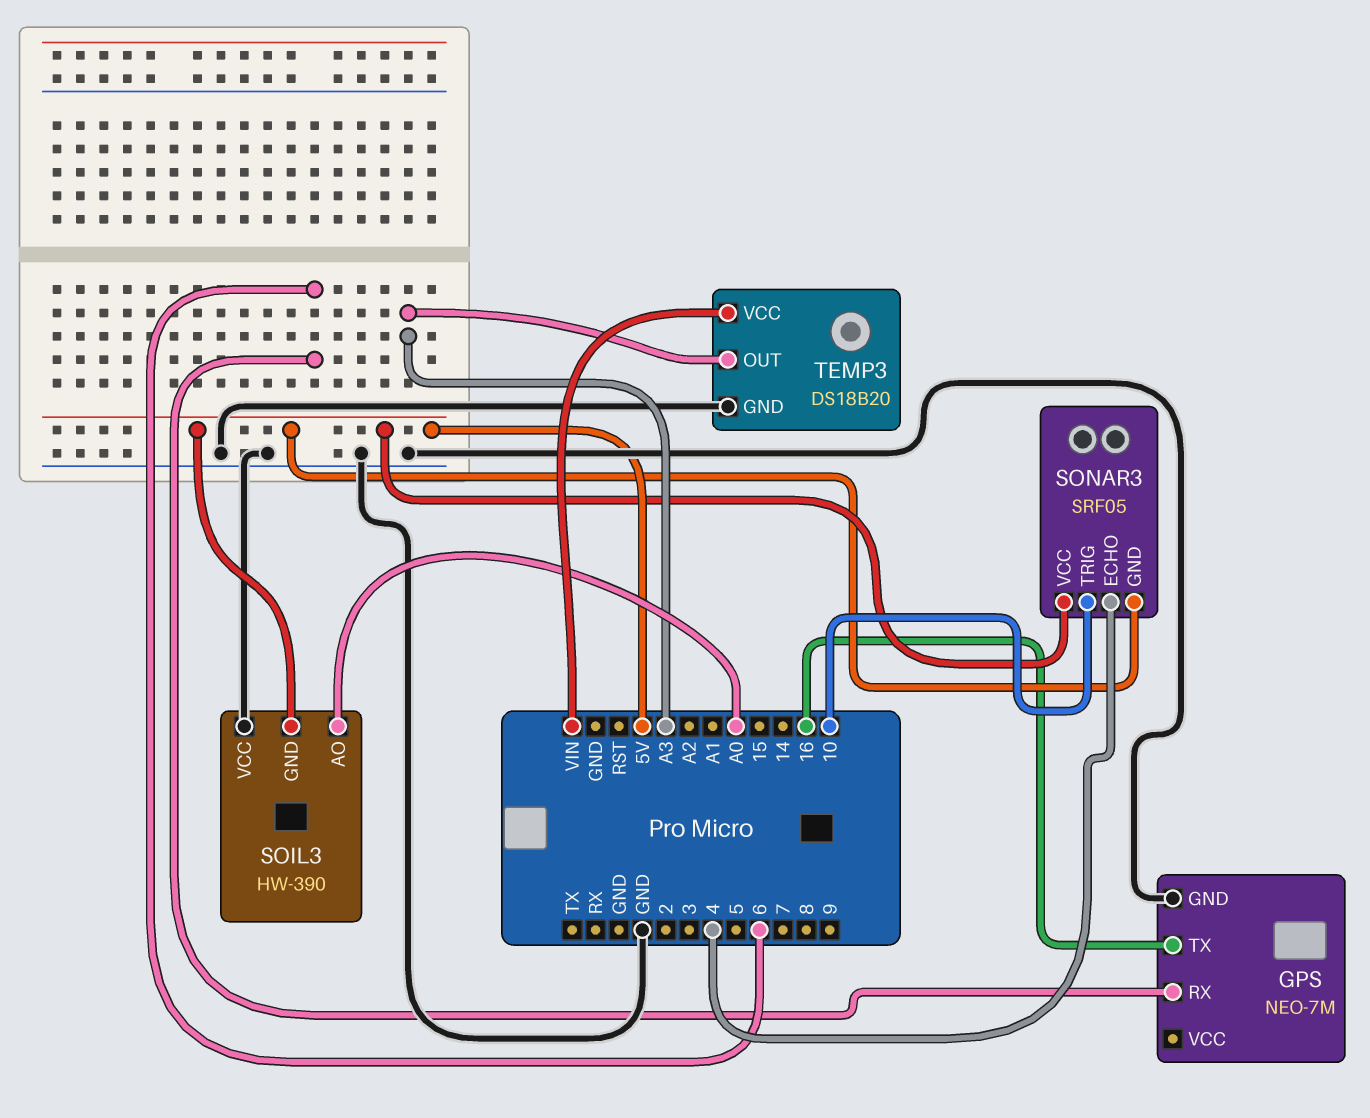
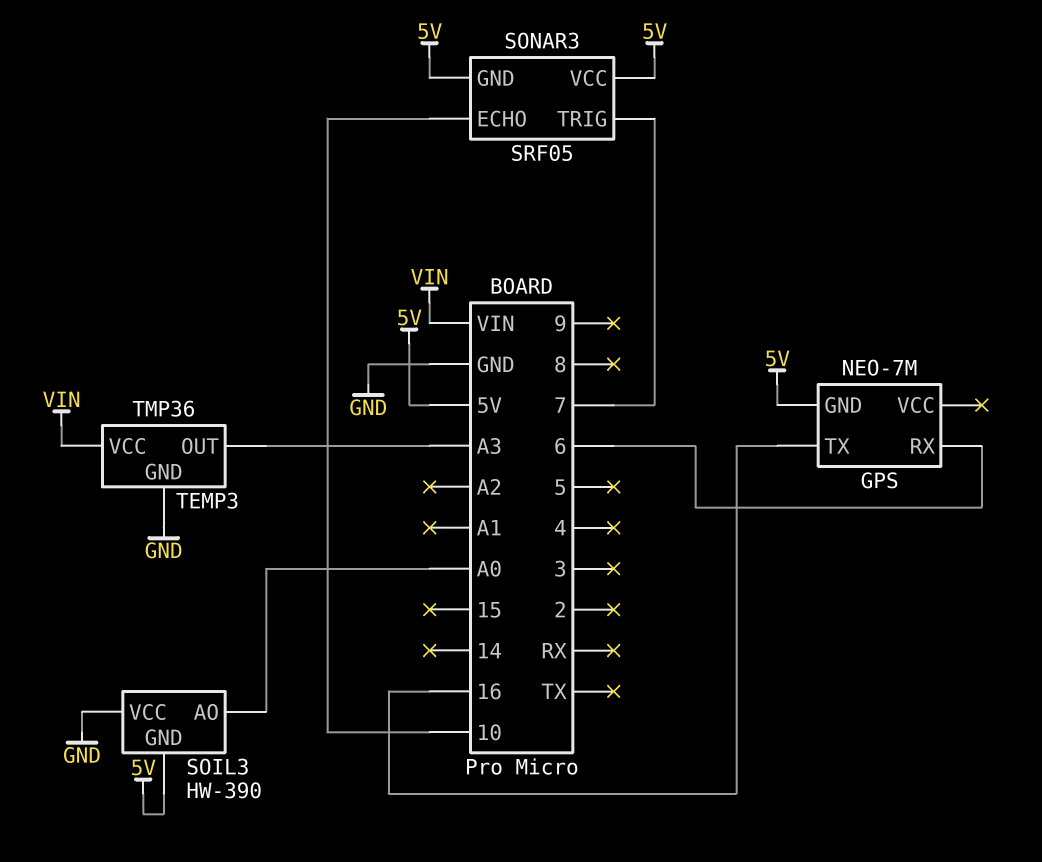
GPS pin GND: GND -> 5V
SONAR3 pin ECHO: 4 -> 10
SONAR3 pin TRIG: 10 -> 7
TEMP3: DS18B20 -> TMP36

